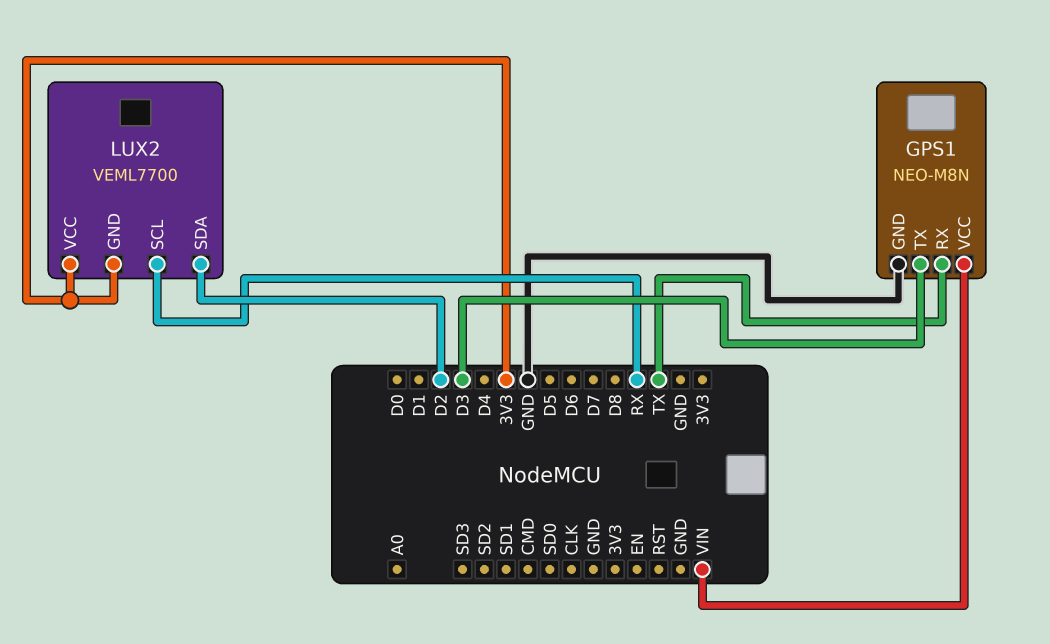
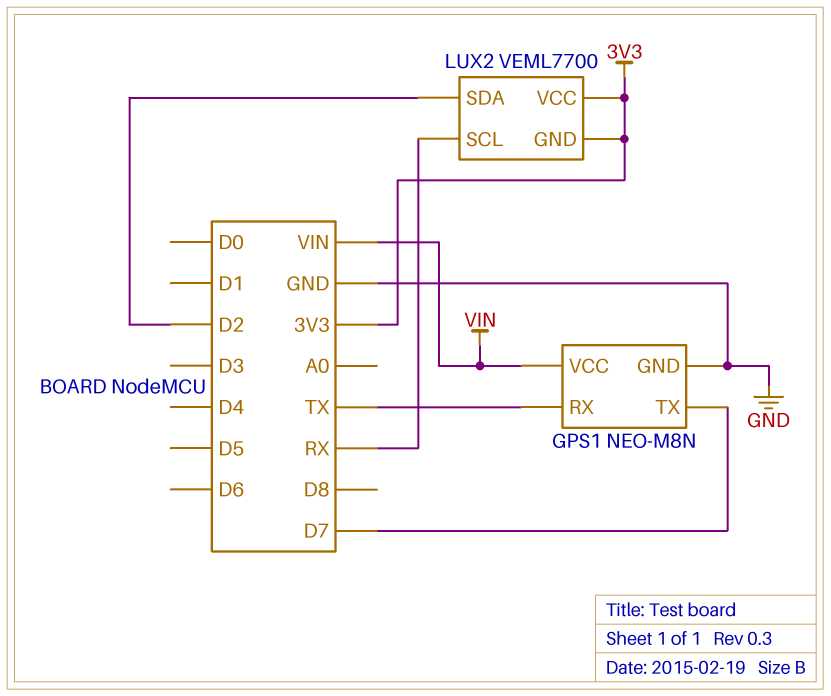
GPS1 pin TX: D3 -> D7

